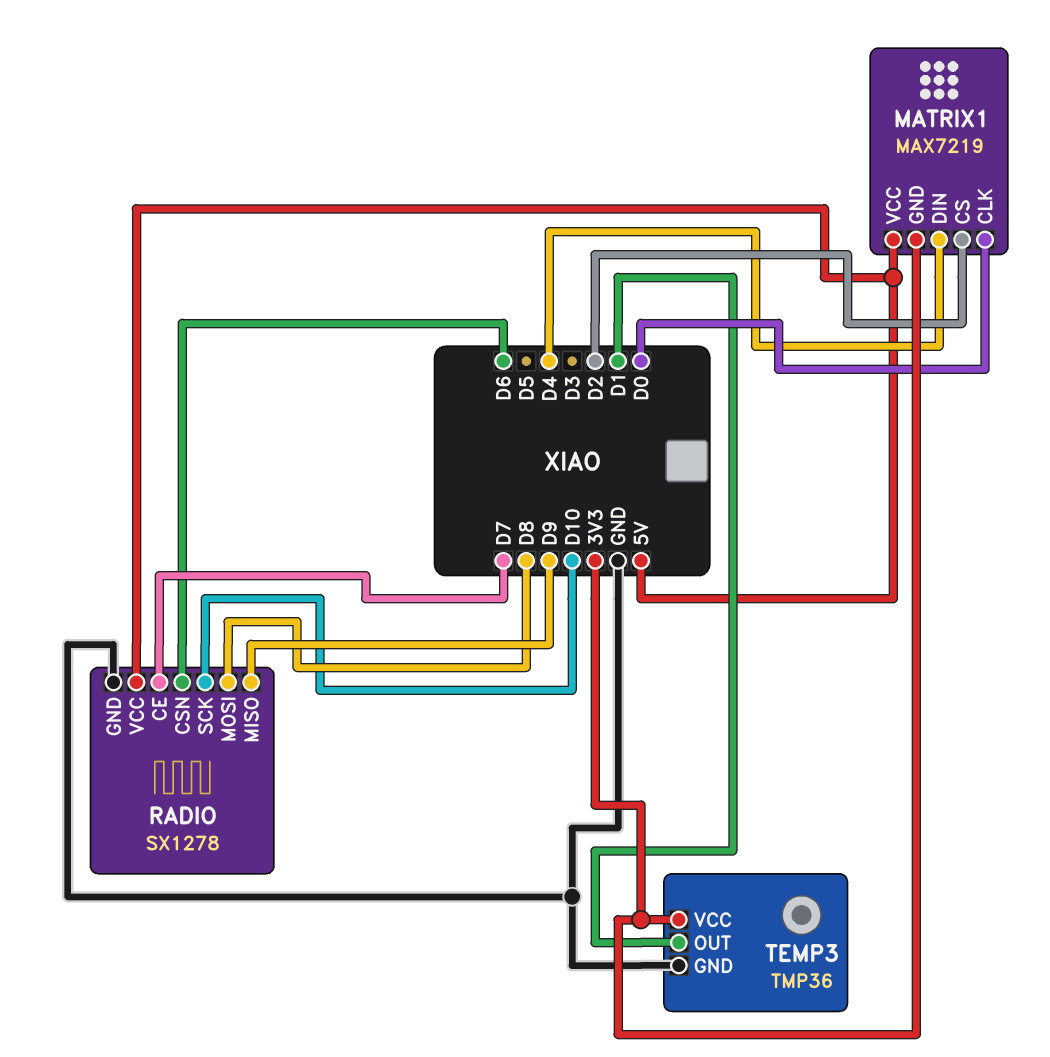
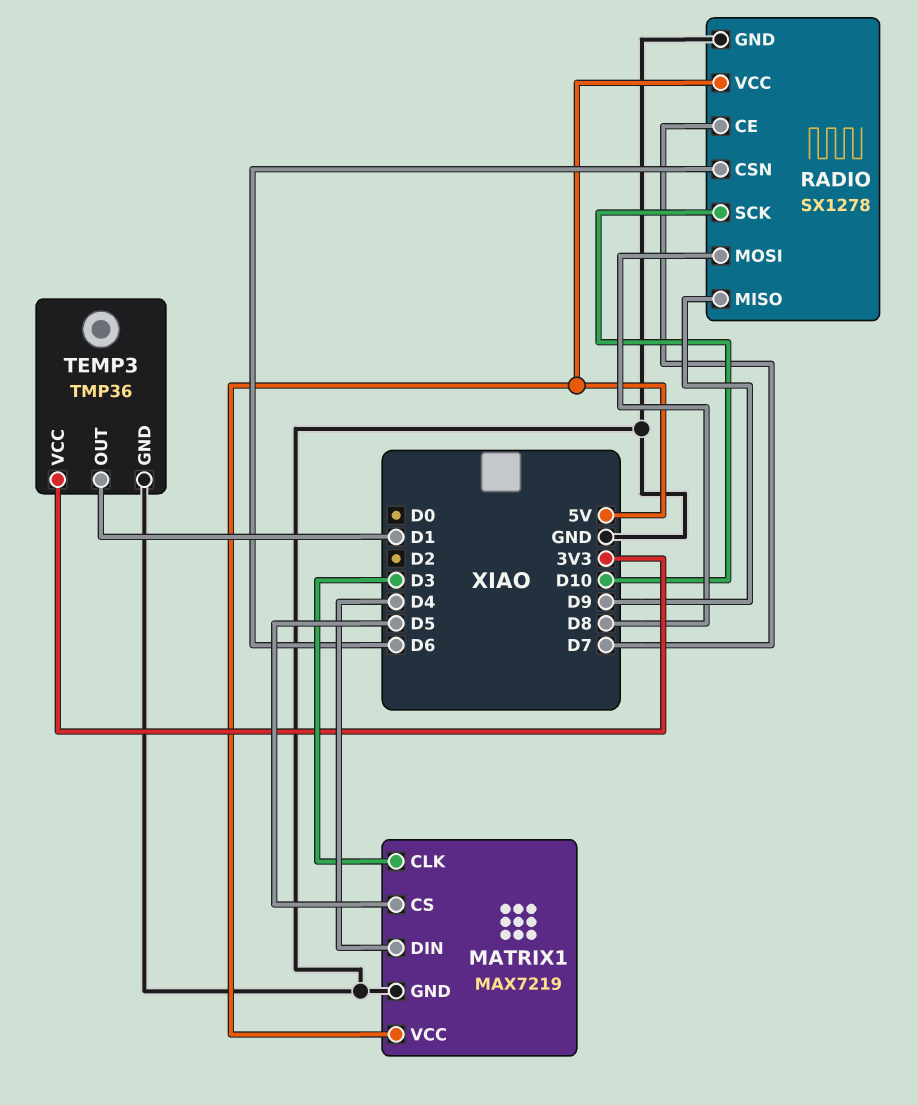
MATRIX1 pin CLK: D0 -> D3
MATRIX1 pin CS: D2 -> D5
MATRIX1 pin GND: 3V3 -> GND

